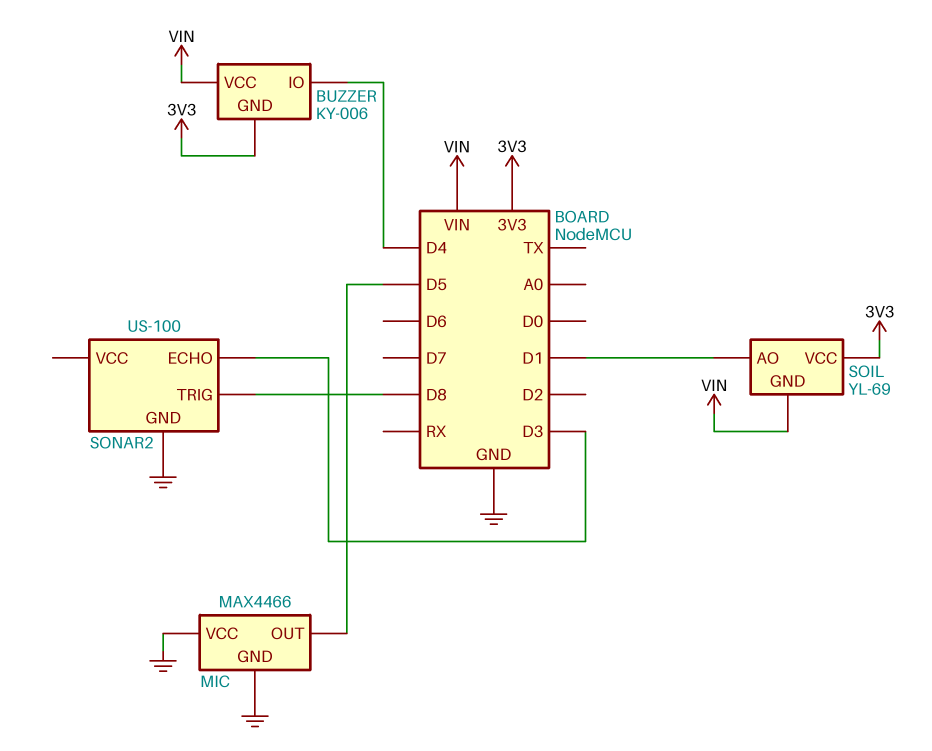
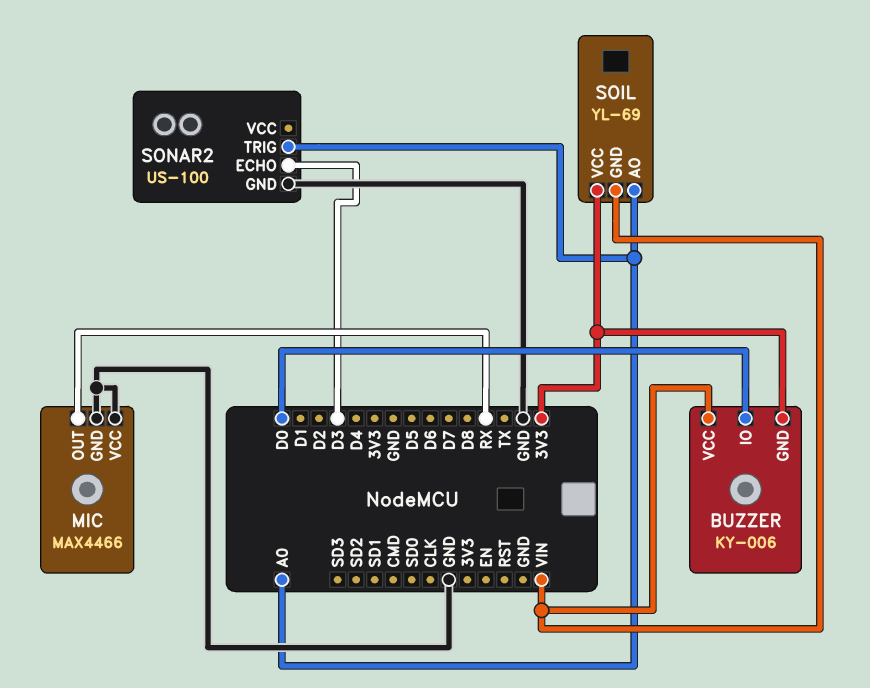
BUZZER pin IO: D4 -> D0
MIC pin OUT: D5 -> RX
SOIL pin AO: D1 -> A0
SONAR2 pin TRIG: D8 -> A0

